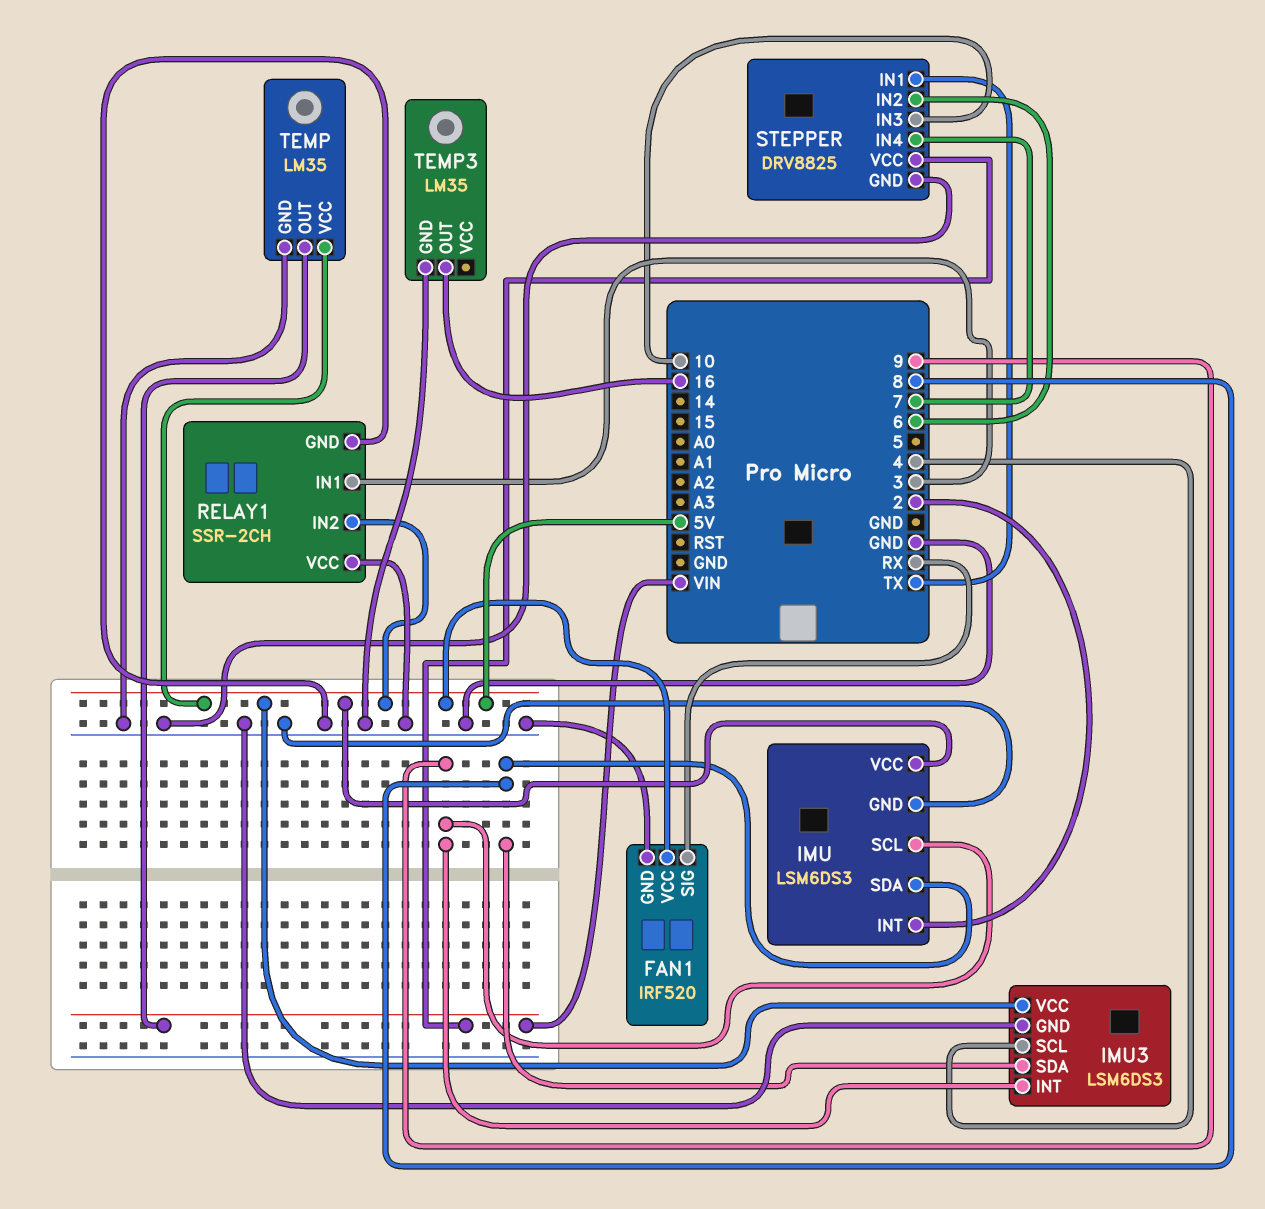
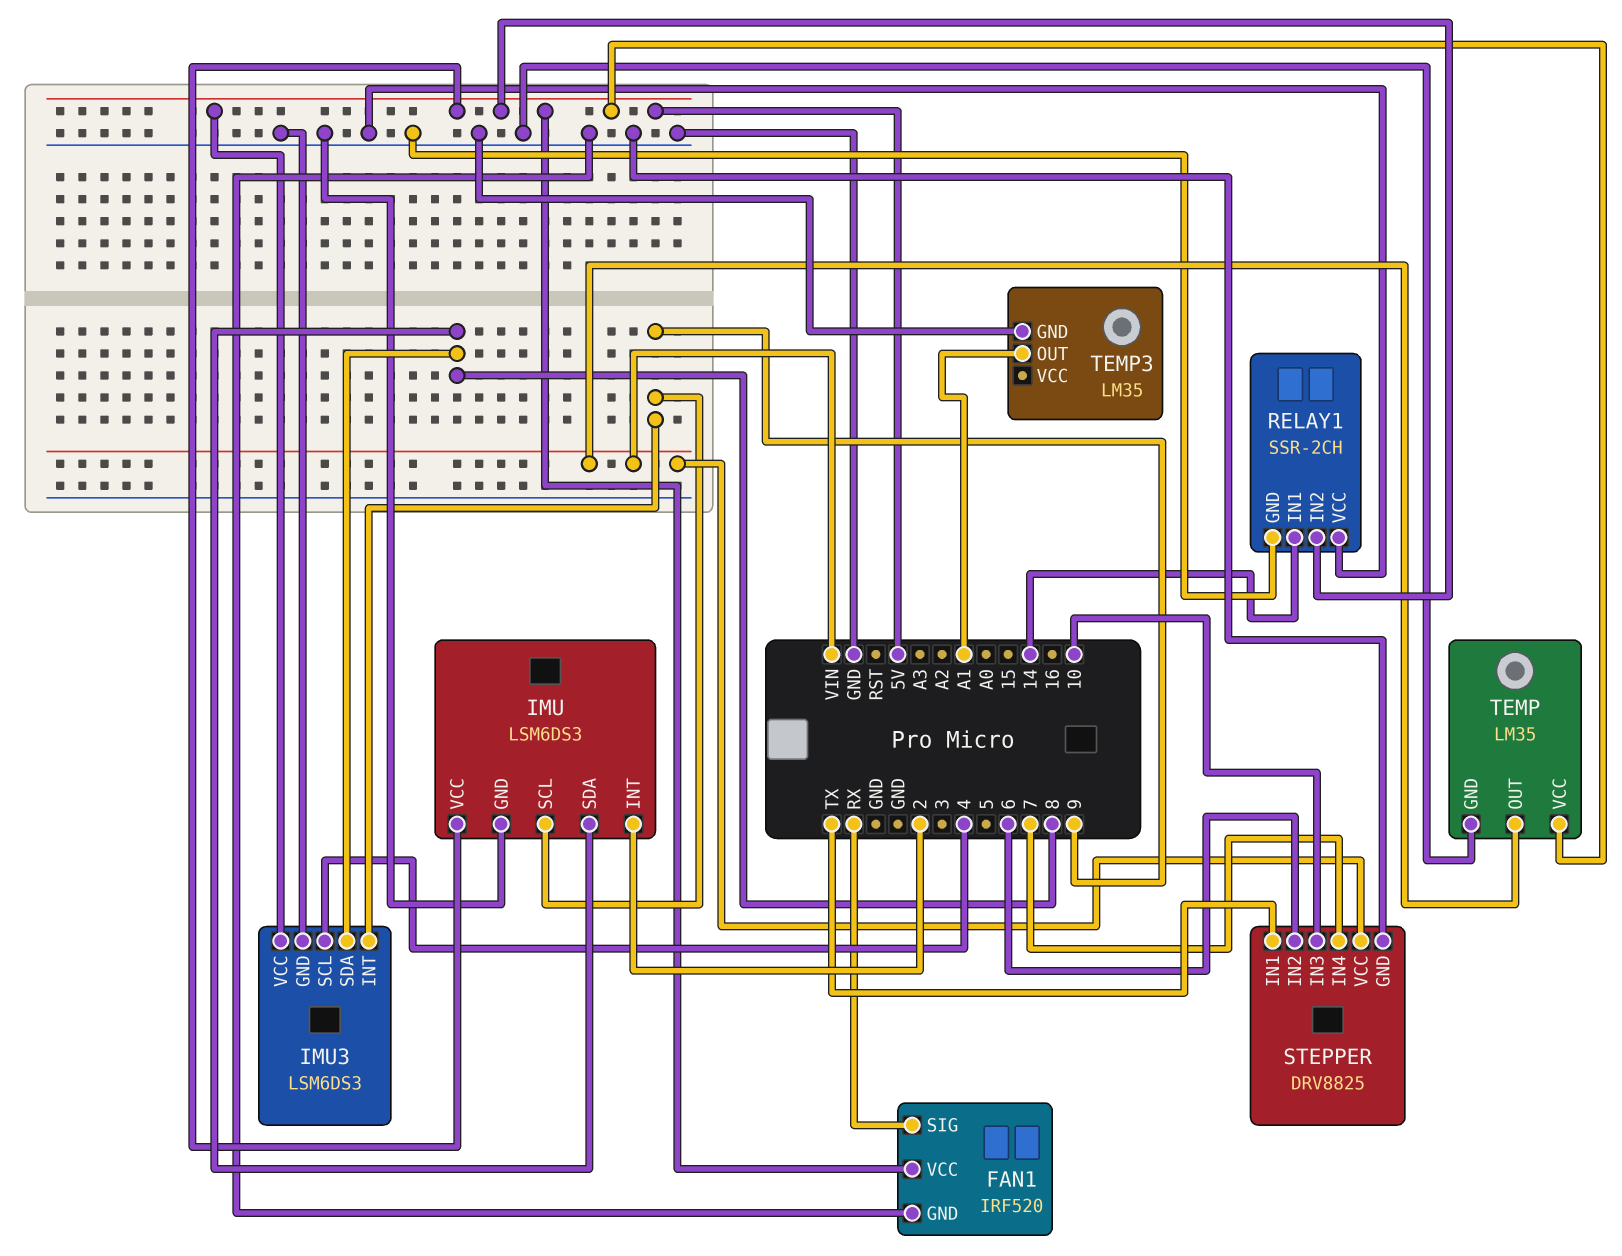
RELAY1 pin IN1: 3 -> 14
TEMP3 pin OUT: 16 -> A1

